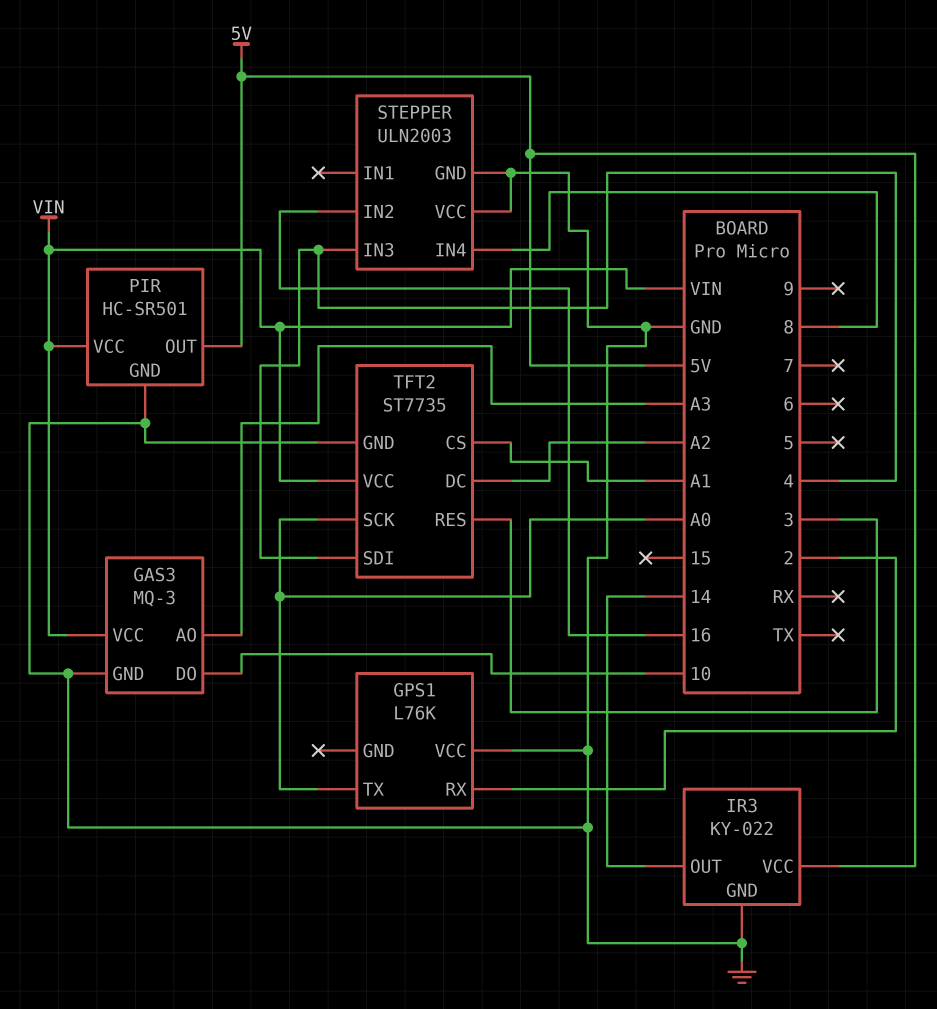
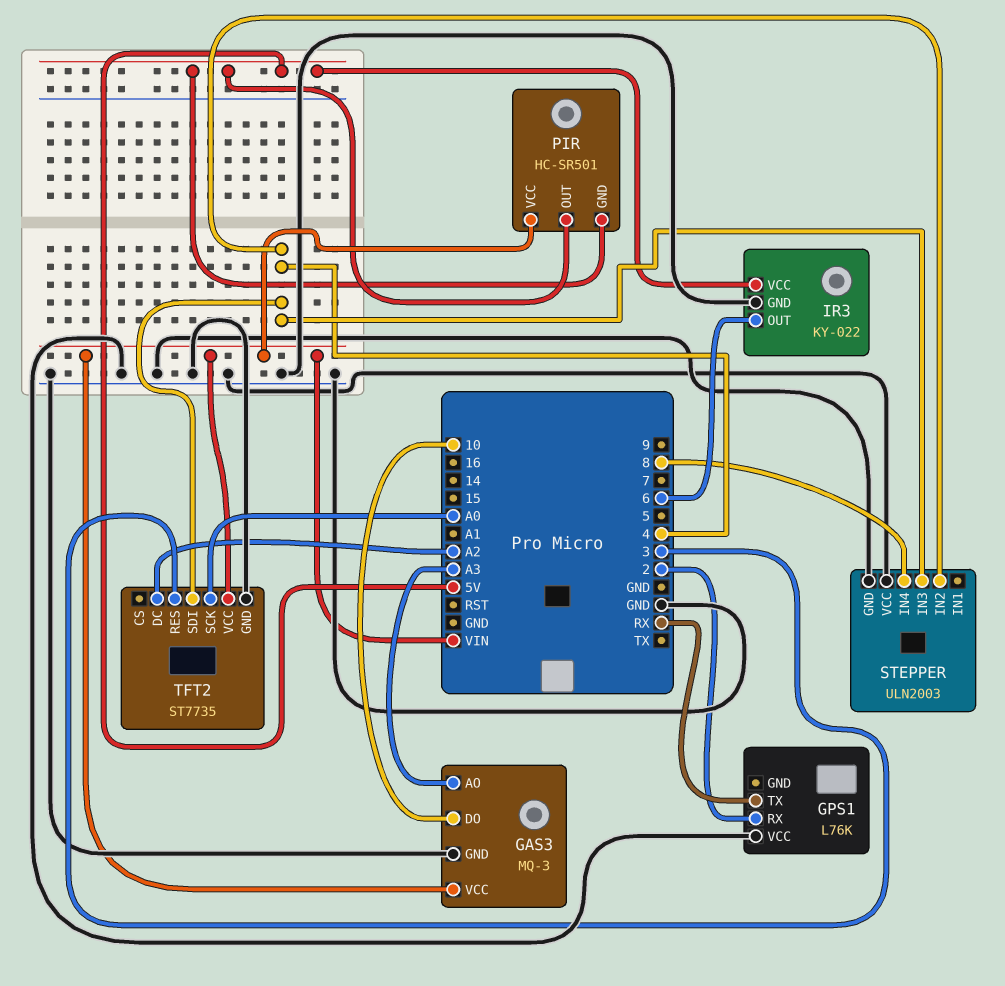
GPS1 pin TX: A0 -> RX
IR3 pin OUT: 14 -> 6
PIR pin GND: GND -> 5V
STEPPER pin IN2: 16 -> 4
TFT2 pin CS: A1 -> none

